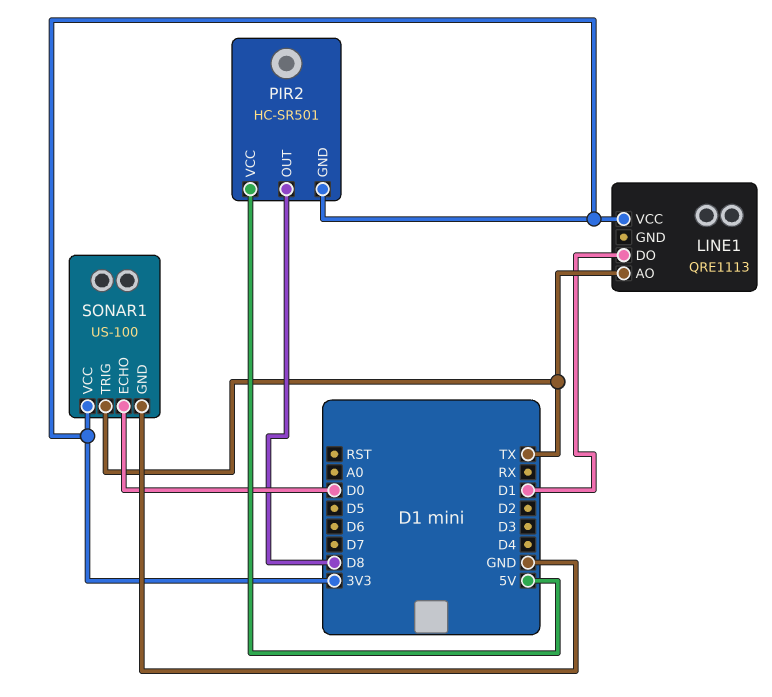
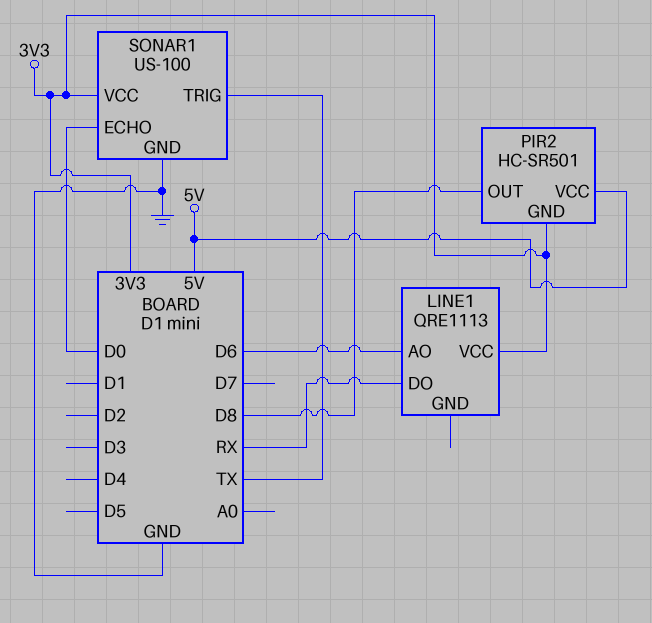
LINE1 pin AO: TX -> D6
LINE1 pin DO: D1 -> RX

